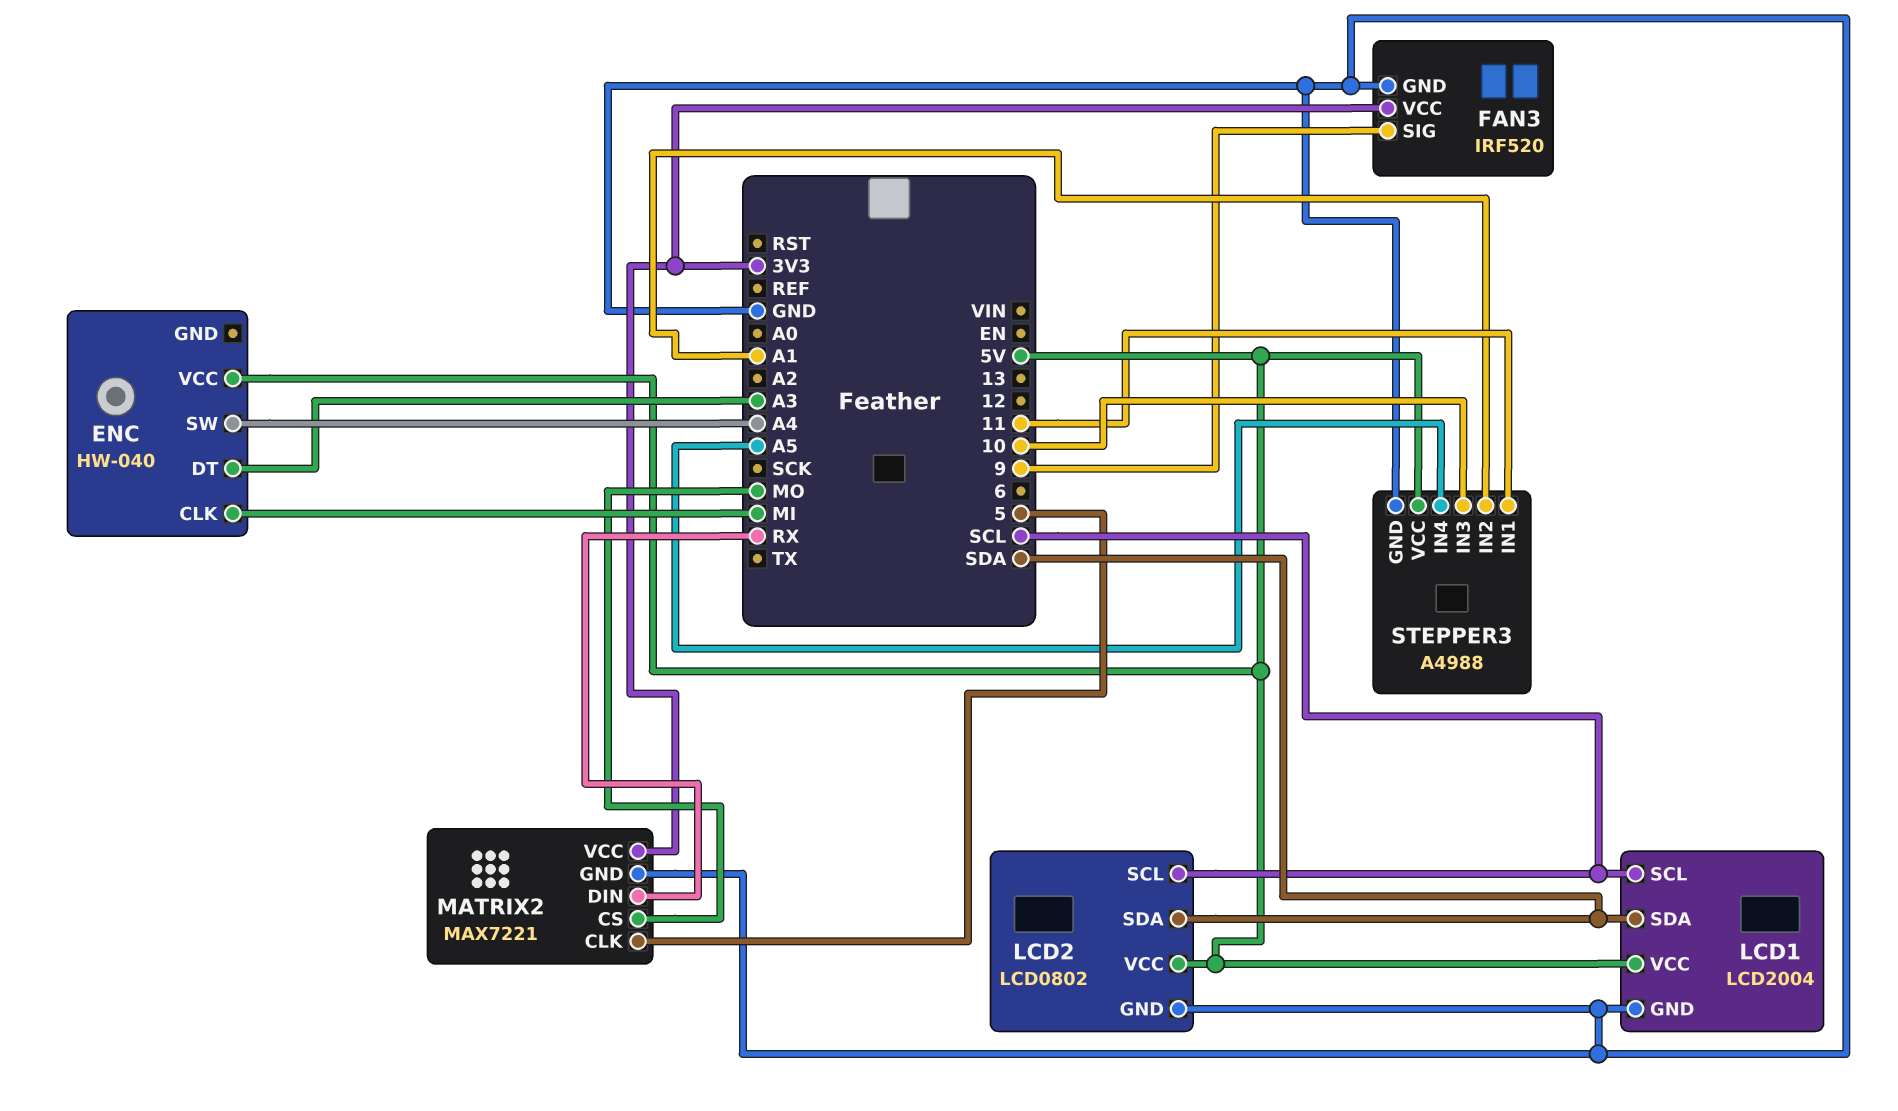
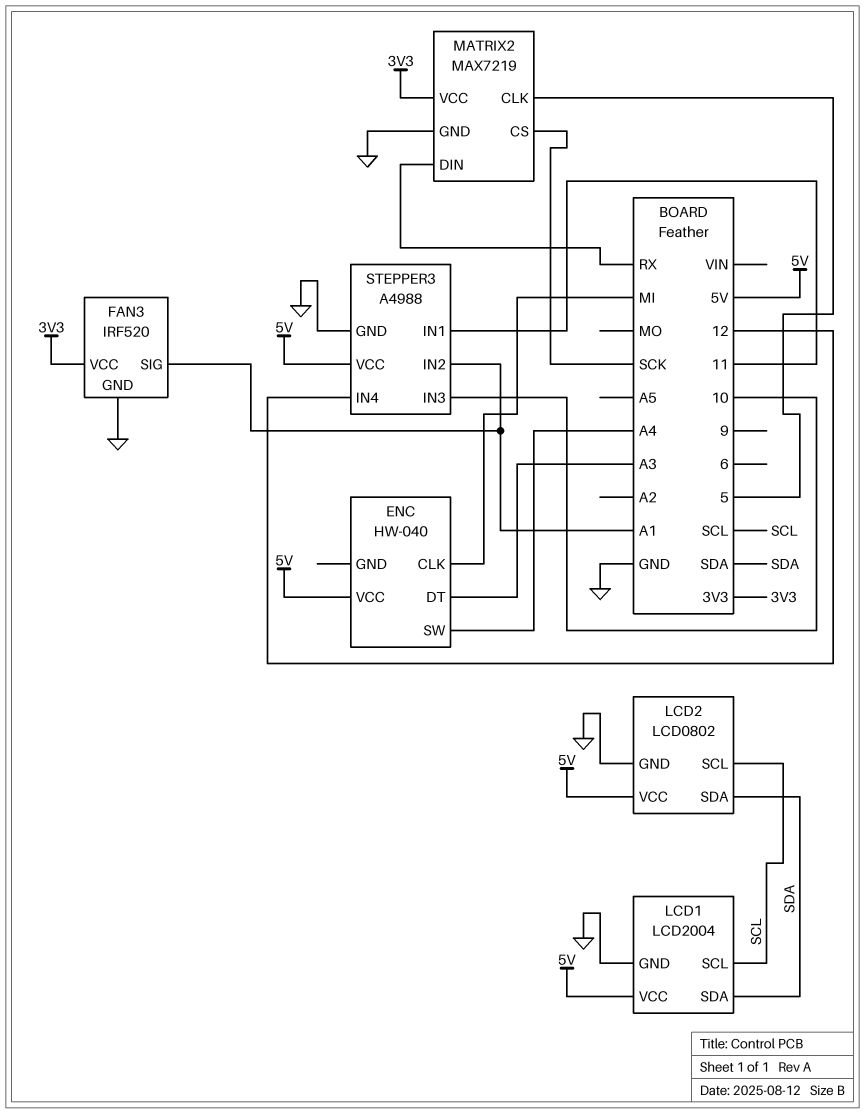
FAN3 pin SIG: 9 -> A1
MATRIX2: MAX7221 -> MAX7219
MATRIX2 pin CS: MO -> SCK
STEPPER3 pin IN4: A5 -> 12

